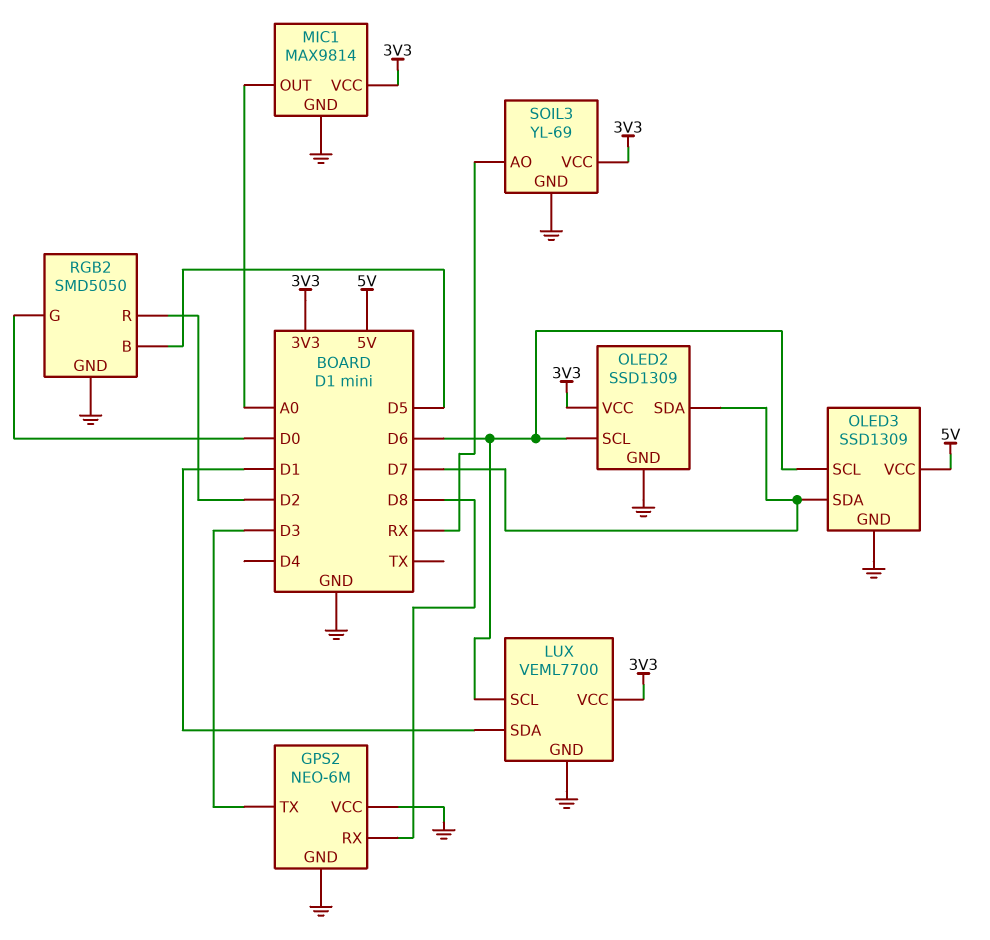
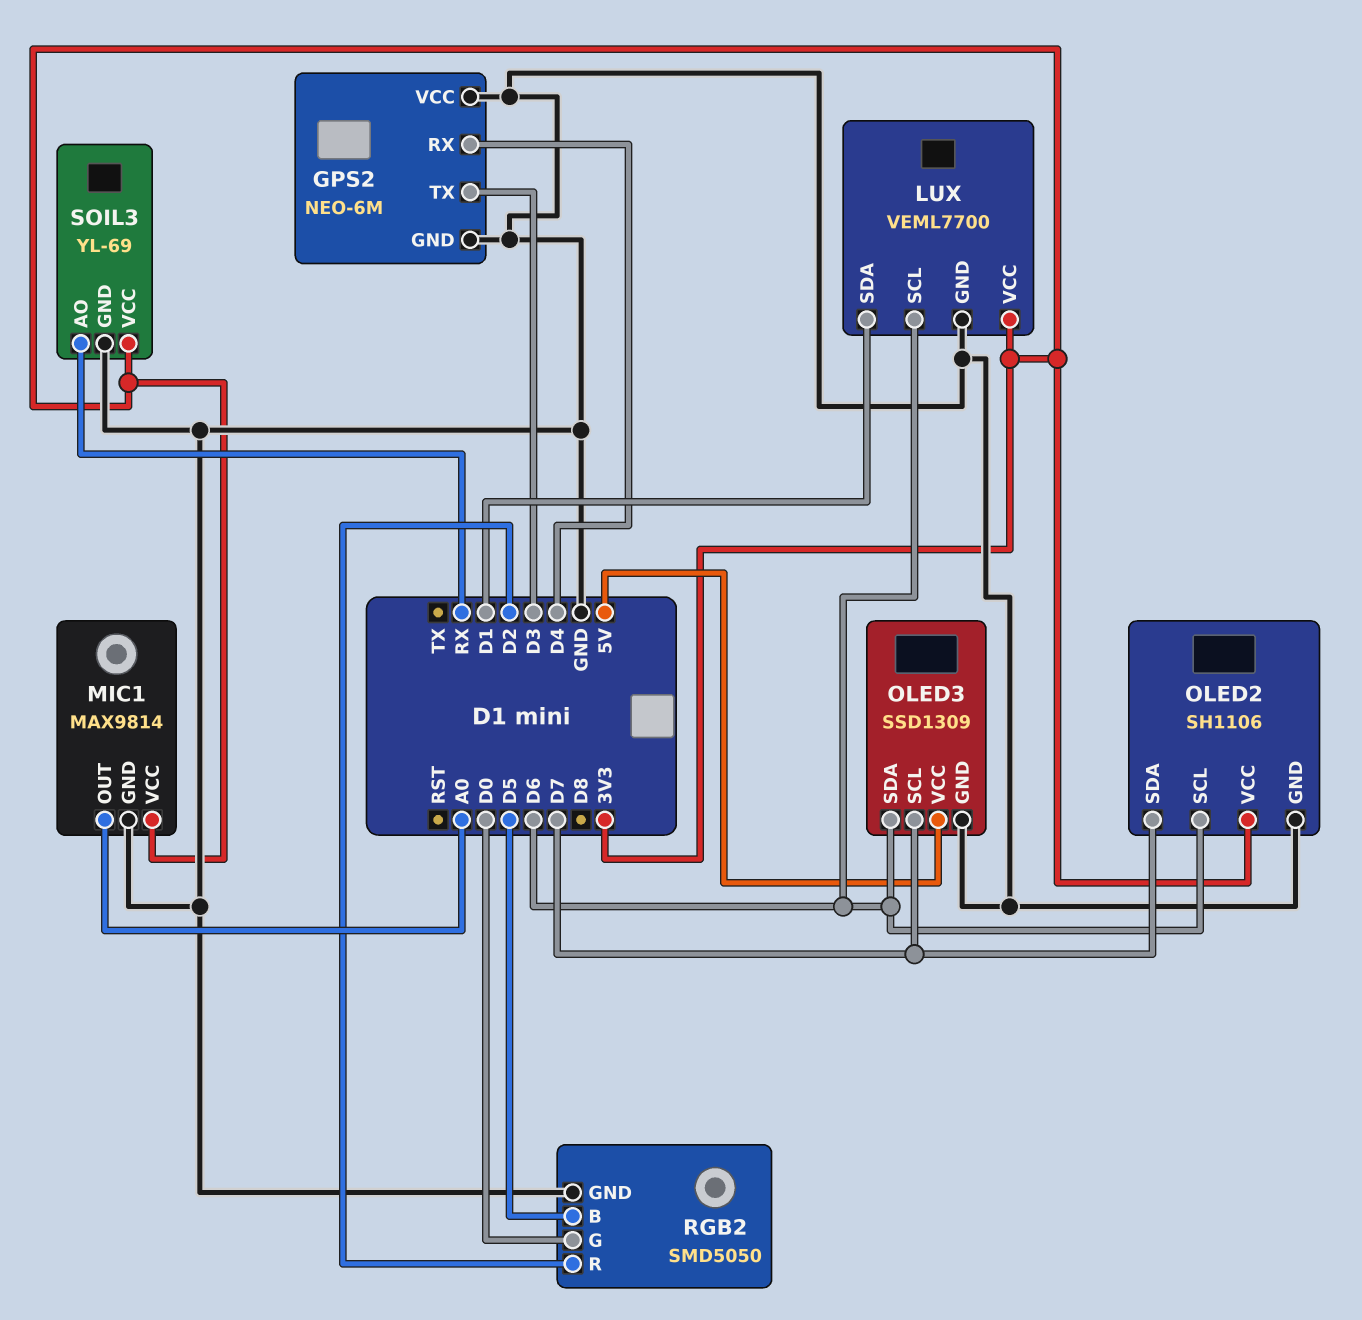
GPS2 pin RX: D8 -> D4
OLED2: SSD1309 -> SH1106
OLED3 pin SCL: D6 -> D7
OLED3 pin SDA: D7 -> D6

